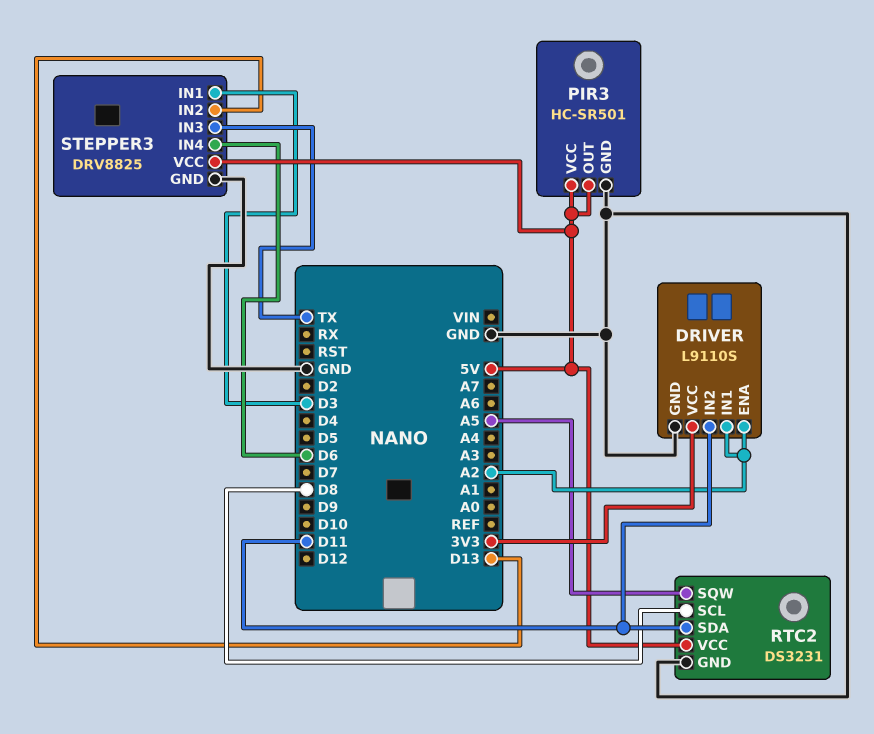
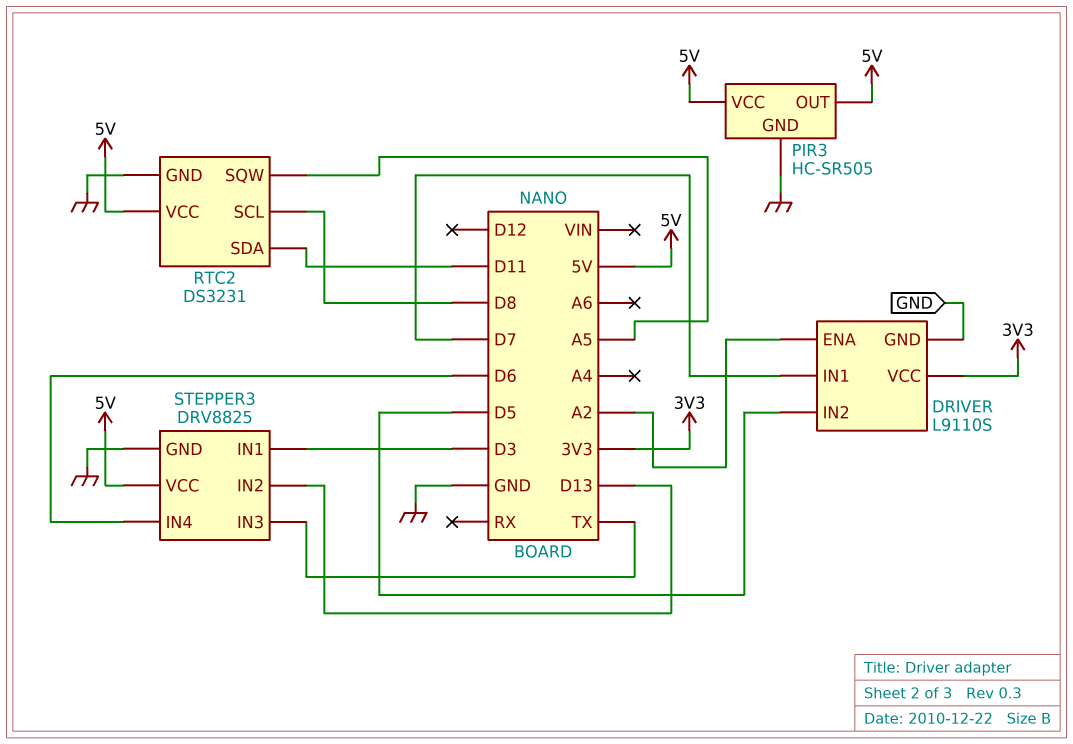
DRIVER pin IN1: A2 -> D7
DRIVER pin IN2: D11 -> D5
PIR3: HC-SR501 -> HC-SR505

